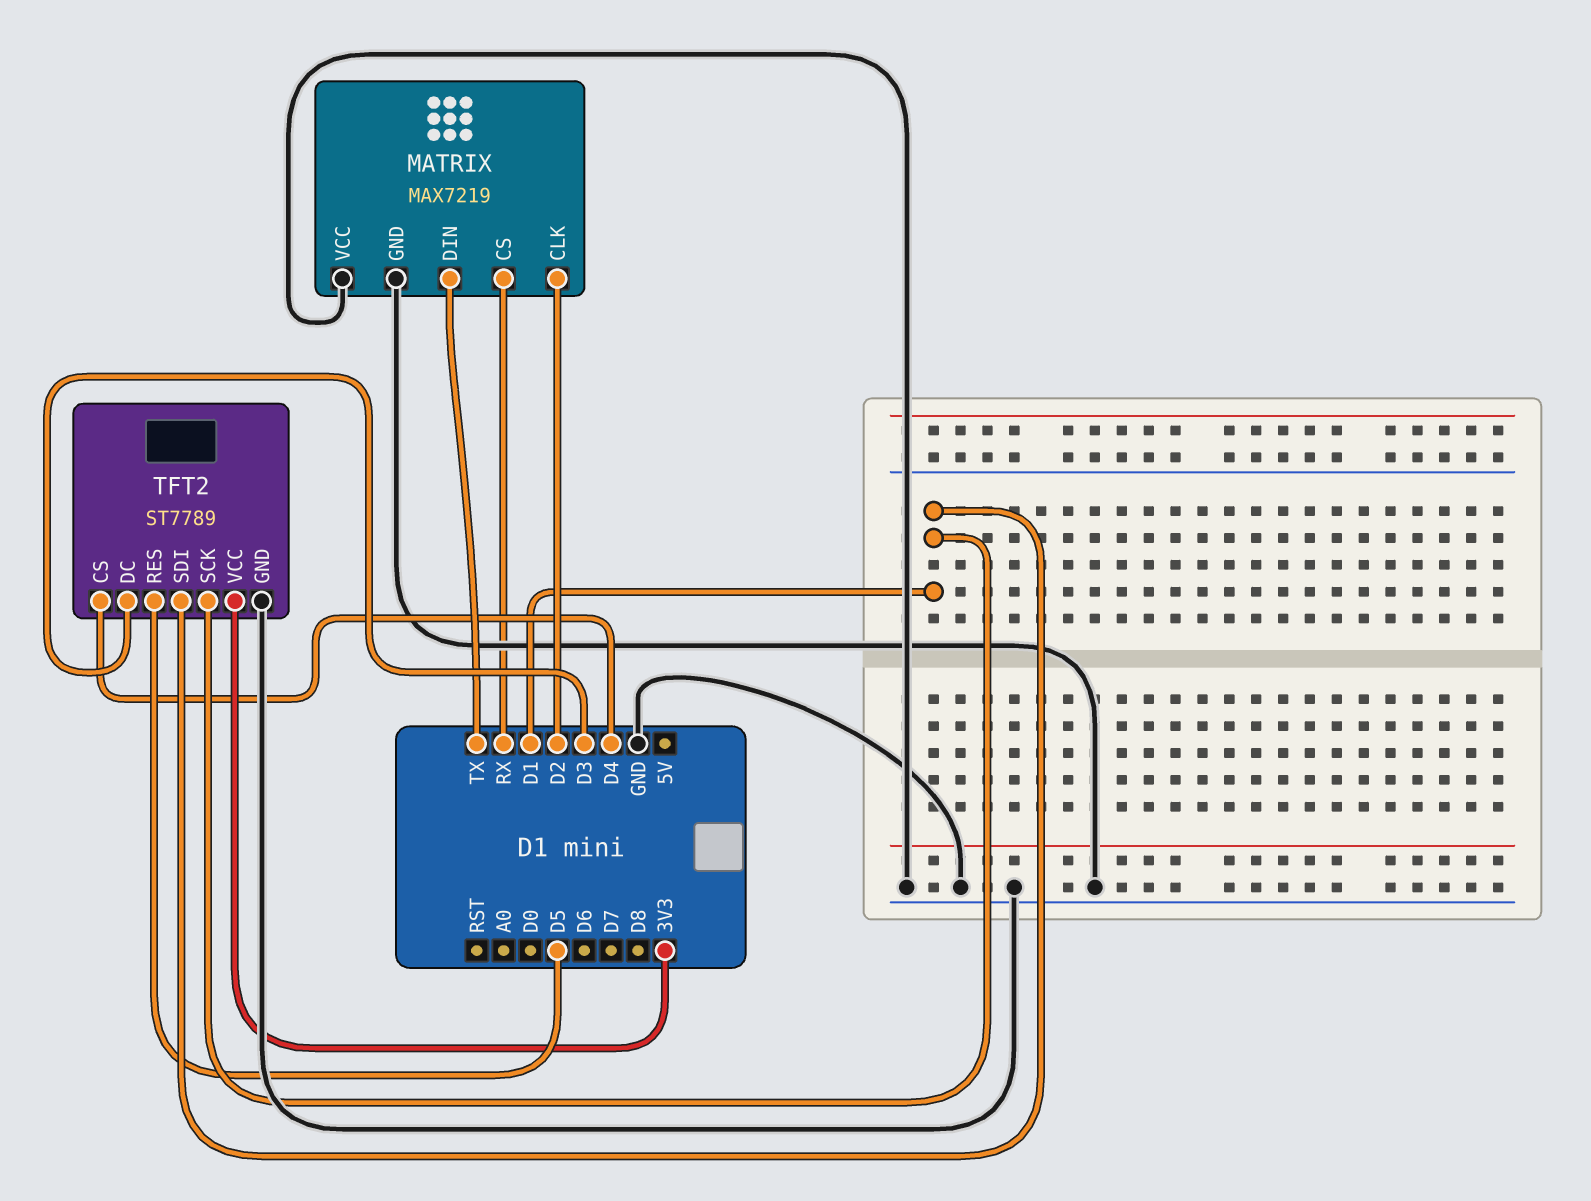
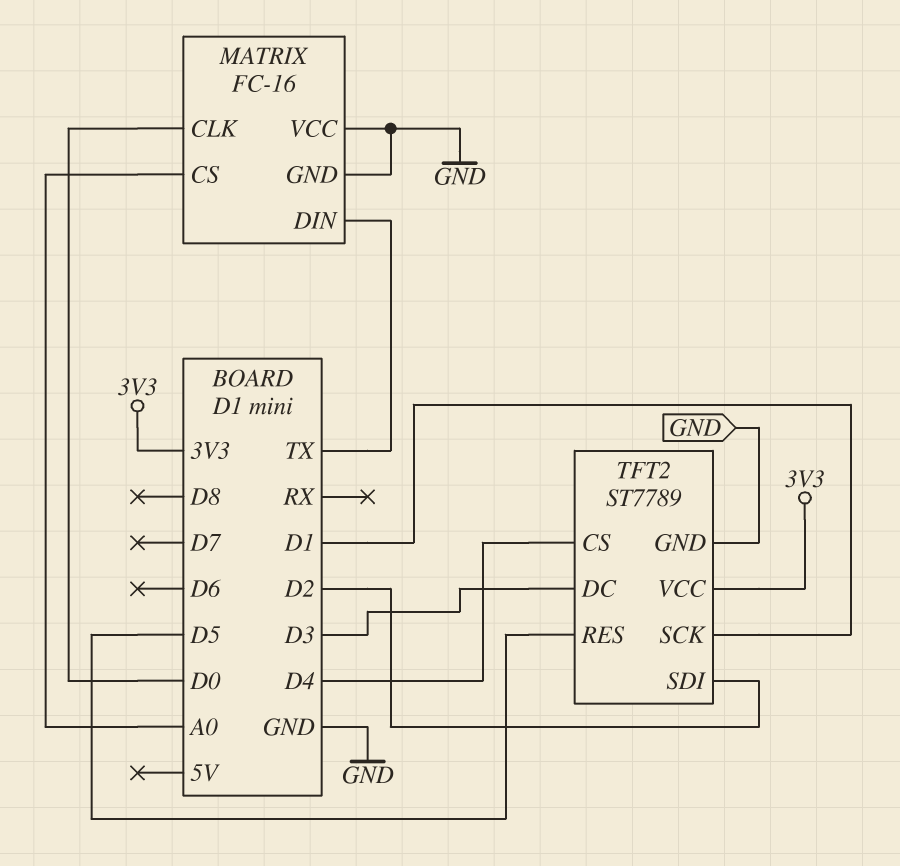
MATRIX: MAX7219 -> FC-16
MATRIX pin CLK: D2 -> D0
MATRIX pin CS: RX -> A0
TFT2 pin SDI: D1 -> D2

